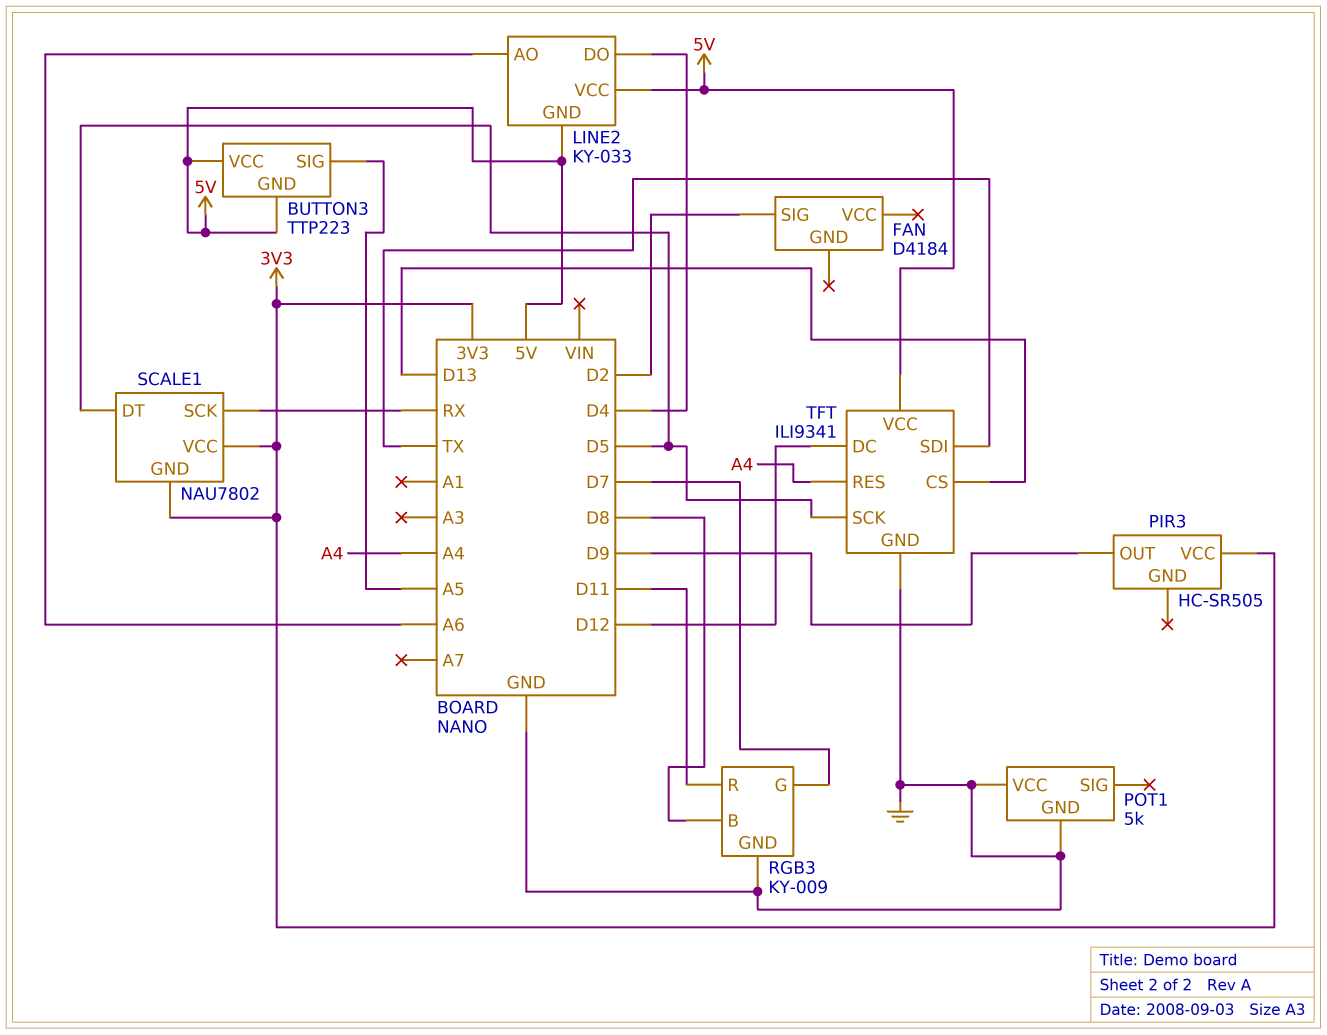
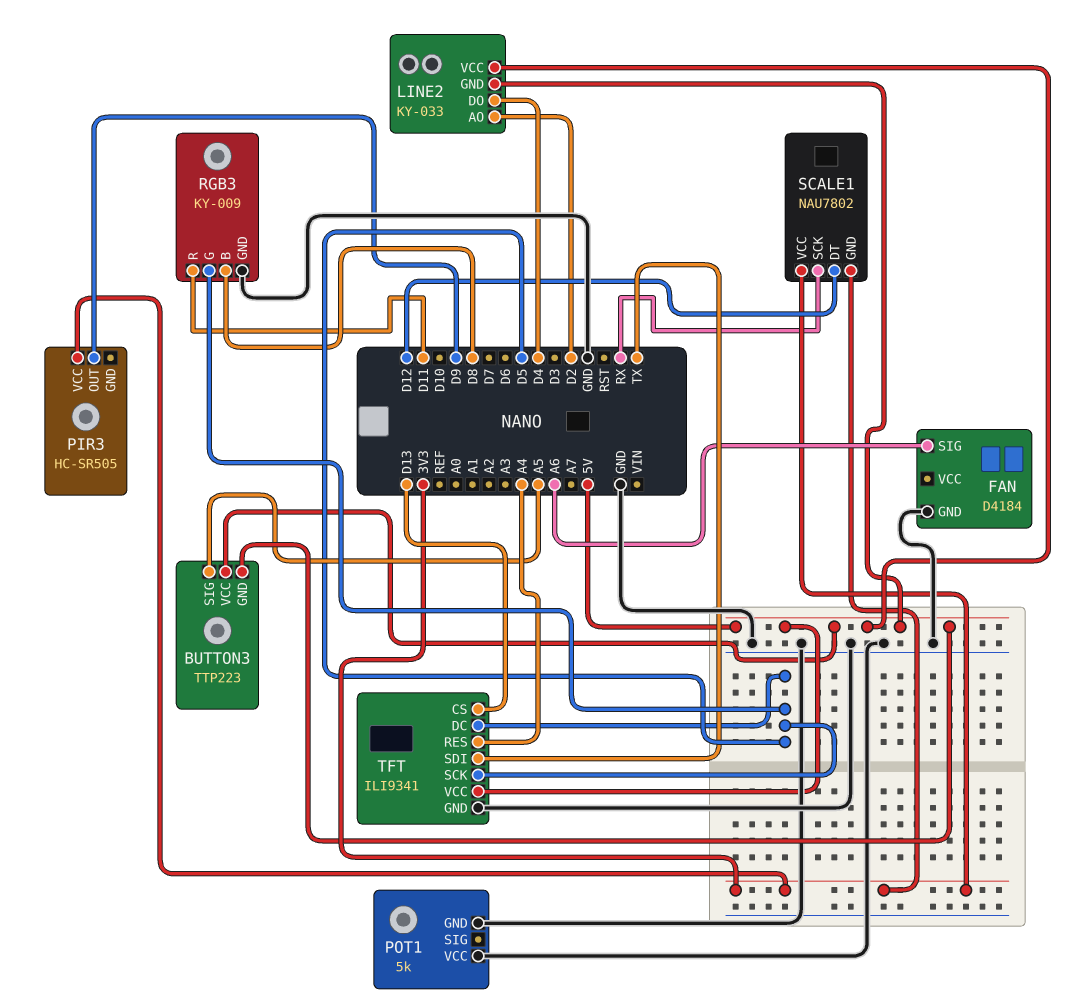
FAN pin GND: none -> GND
FAN pin SIG: D2 -> A6
LINE2 pin AO: A6 -> D2
RGB3 pin G: D7 -> D5
SCALE1 pin DT: D5 -> D12
TFT pin DC: D12 -> D5

